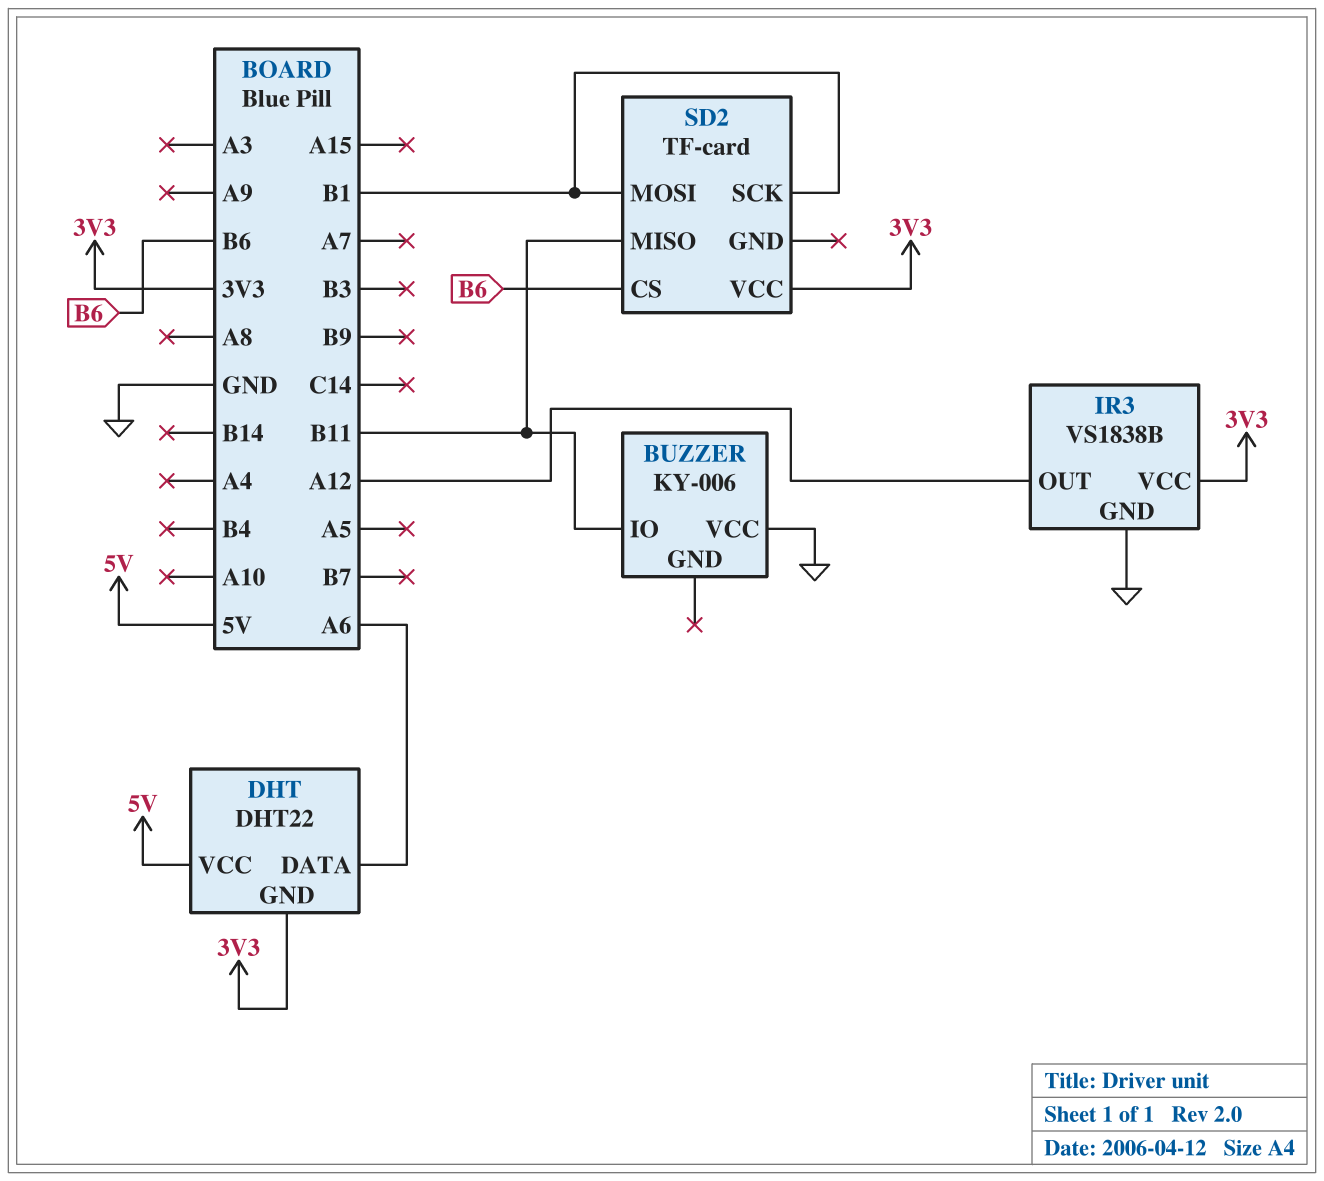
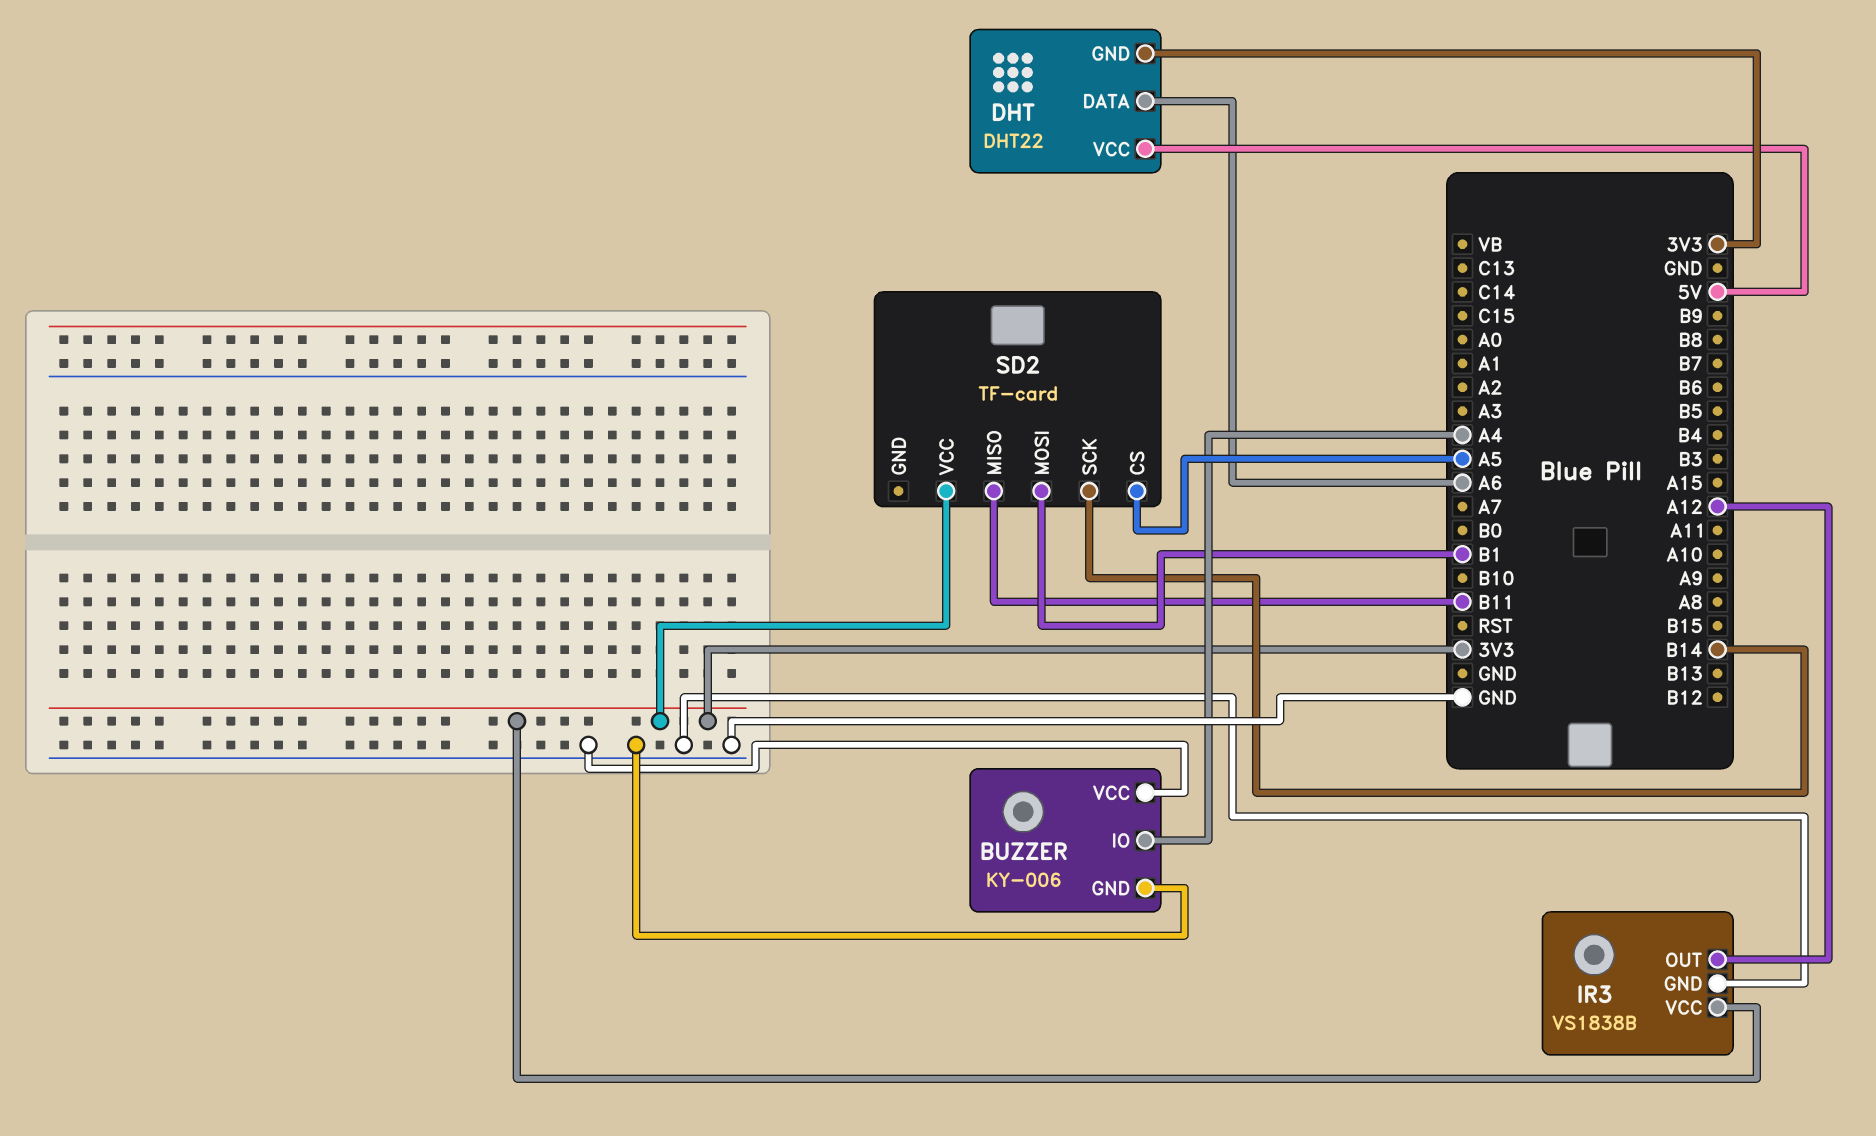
BUZZER pin GND: none -> GND
BUZZER pin IO: B11 -> A4
SD2 pin CS: B6 -> A5
SD2 pin SCK: B1 -> B14

